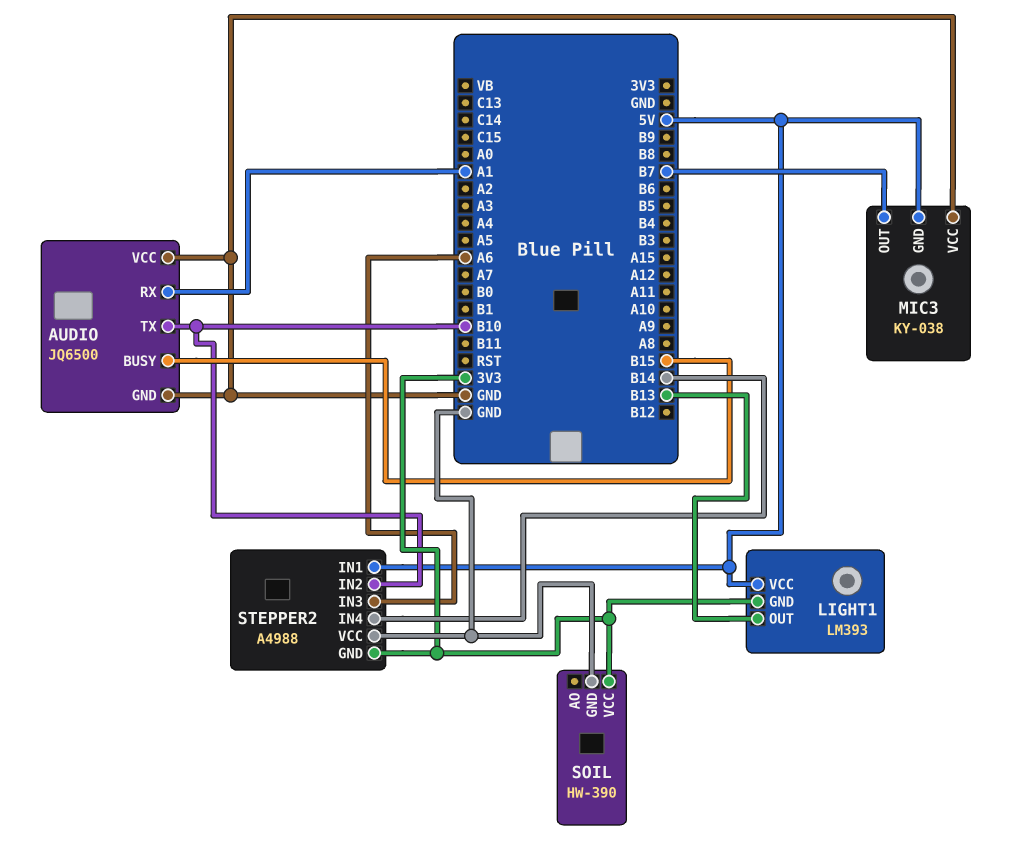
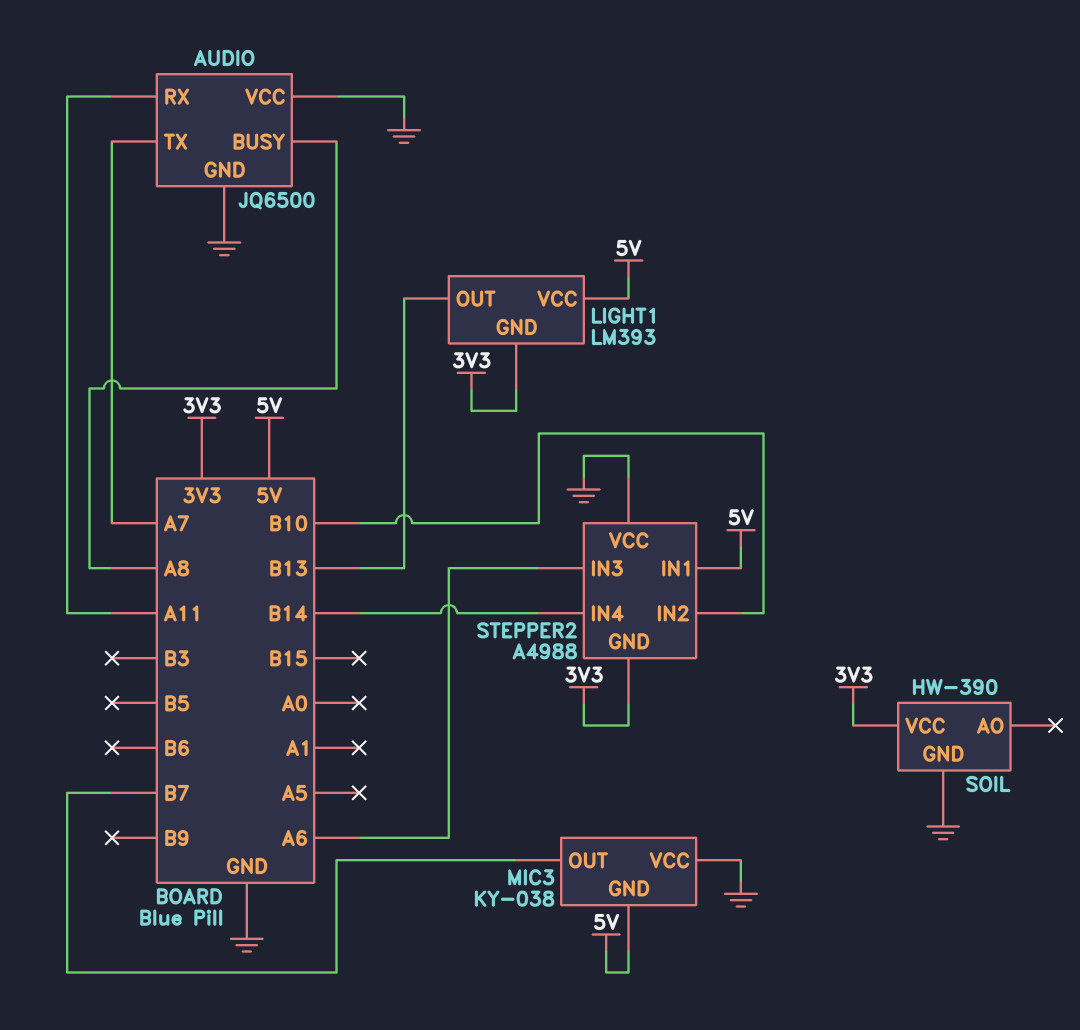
AUDIO pin BUSY: B15 -> A8
AUDIO pin RX: A1 -> A11
AUDIO pin TX: B10 -> A7

